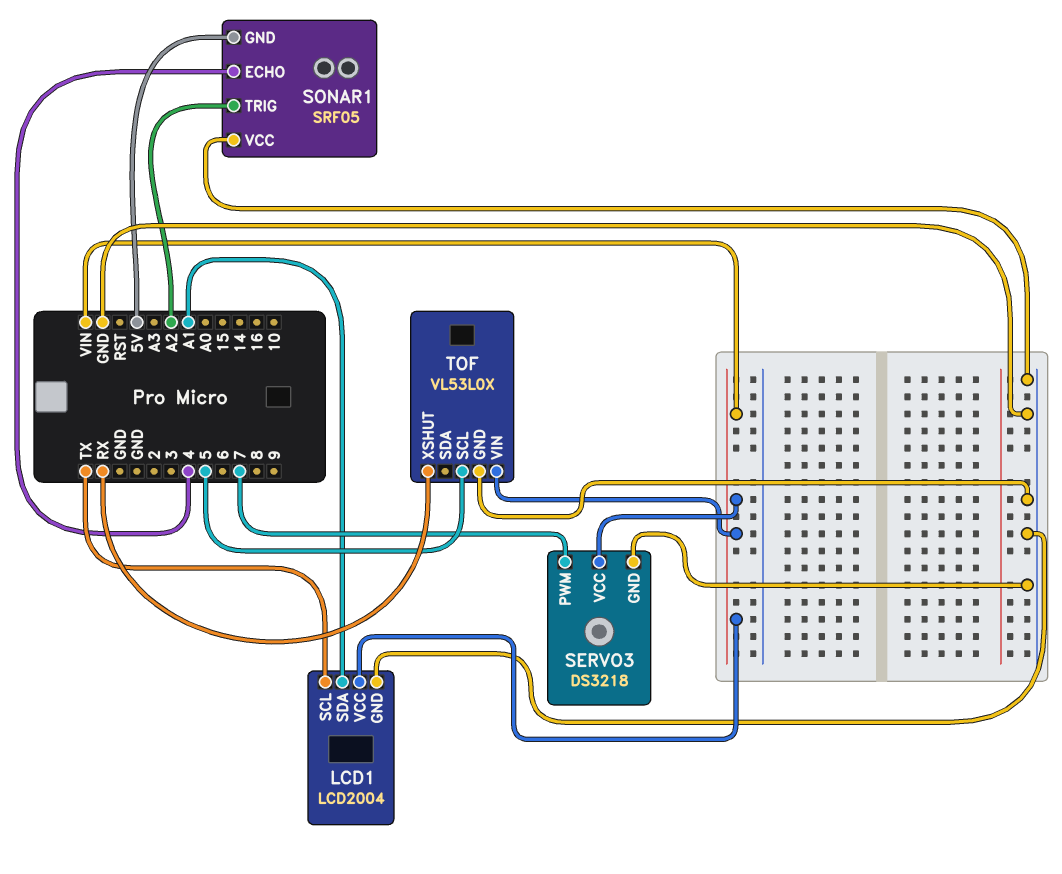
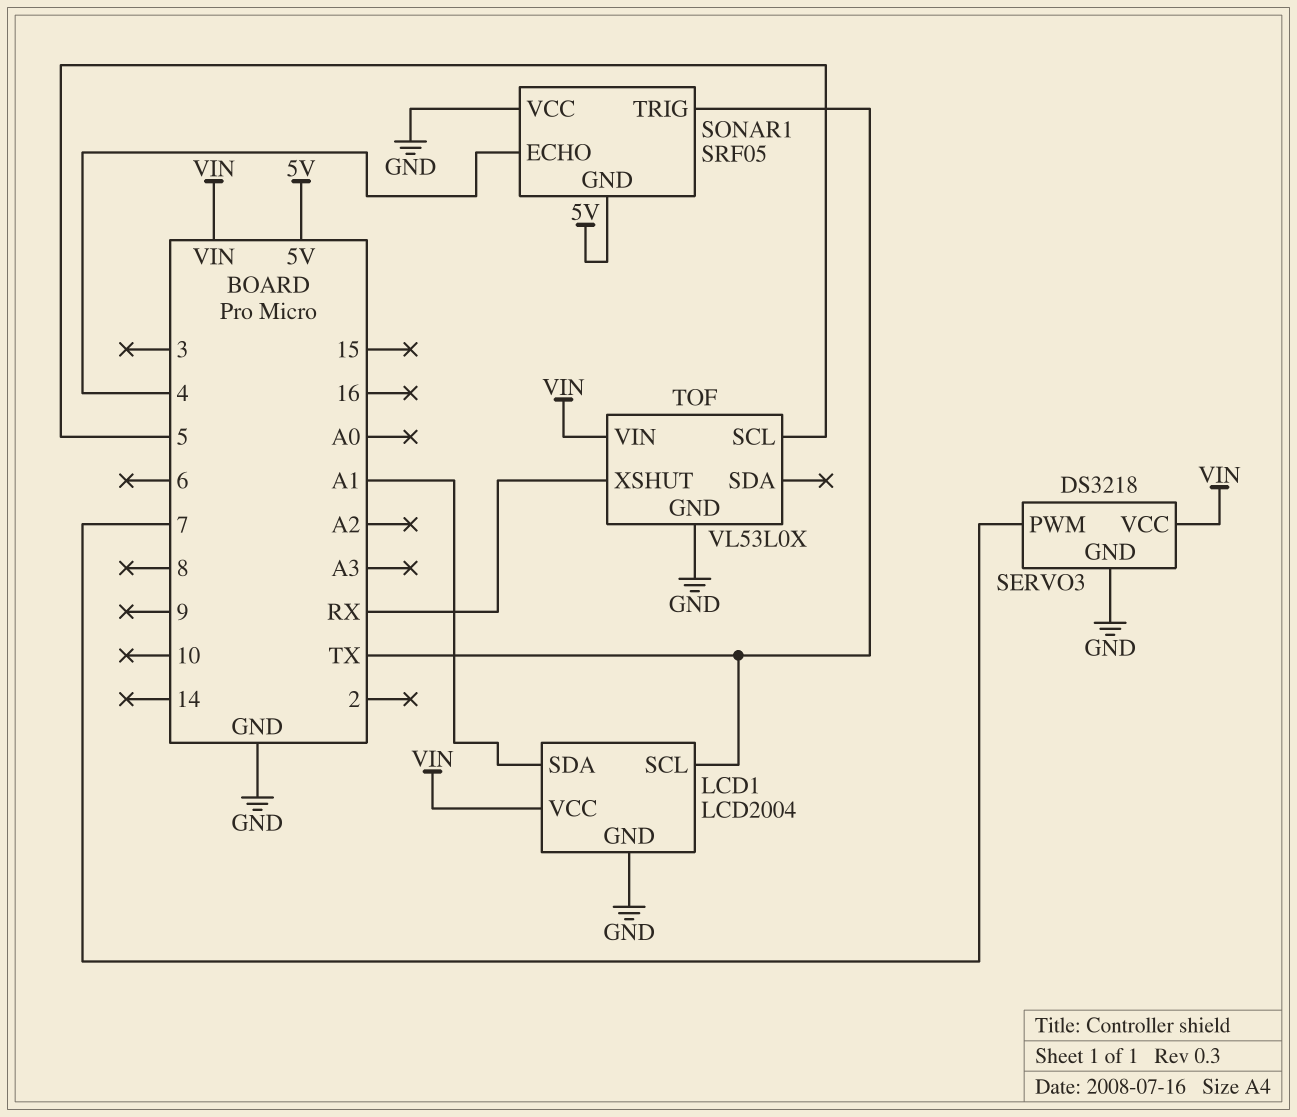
SONAR1 pin TRIG: A2 -> TX

